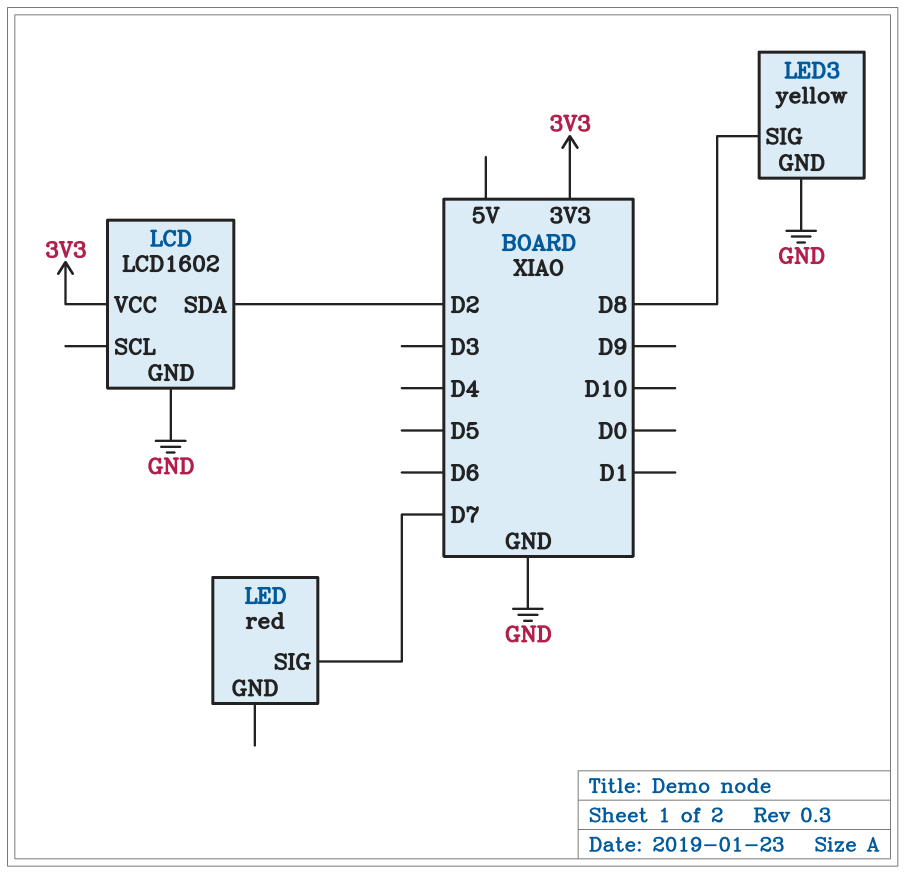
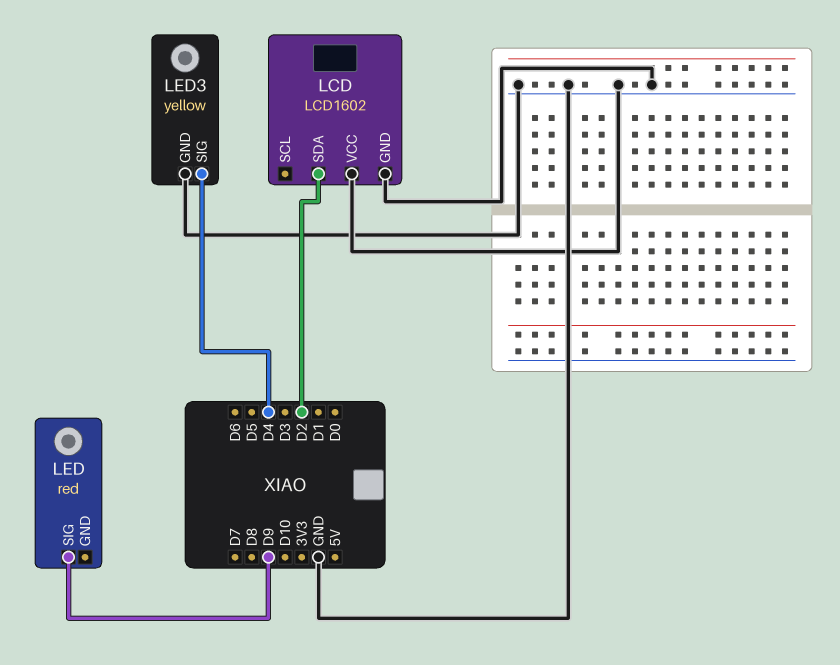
LCD pin VCC: 3V3 -> GND
LED pin SIG: D7 -> D9
LED3 pin SIG: D8 -> D4

